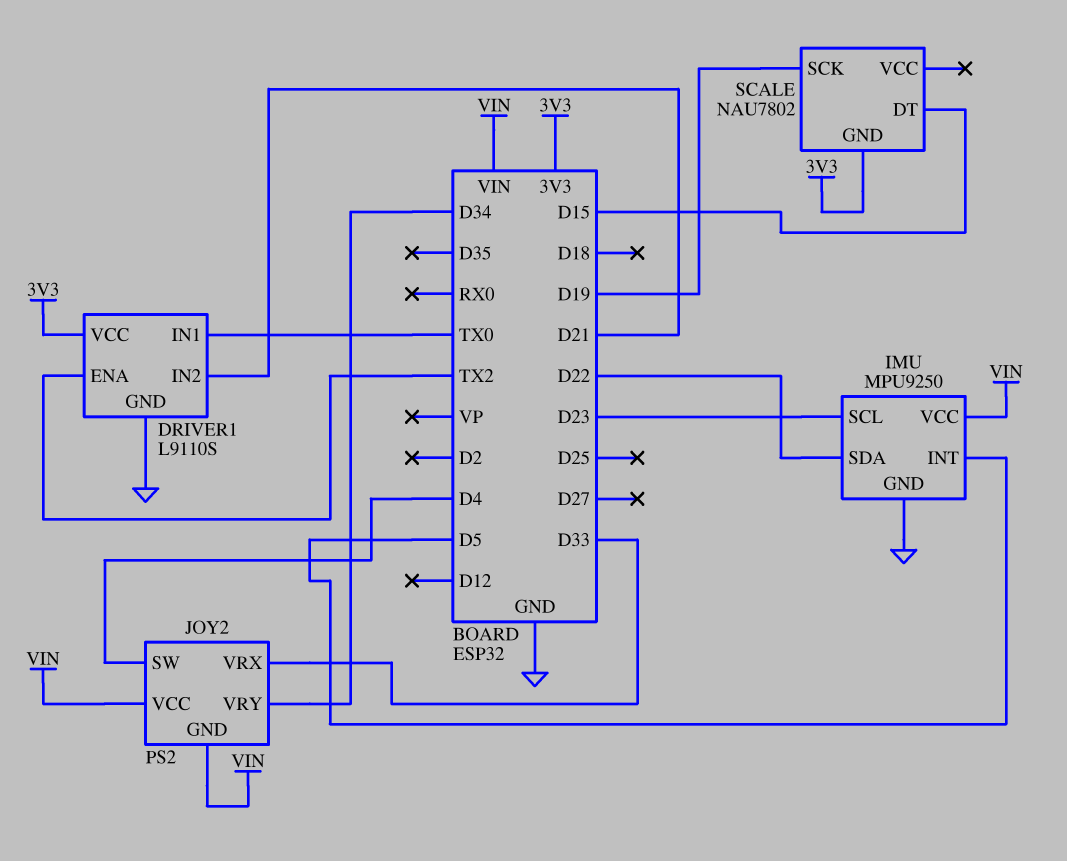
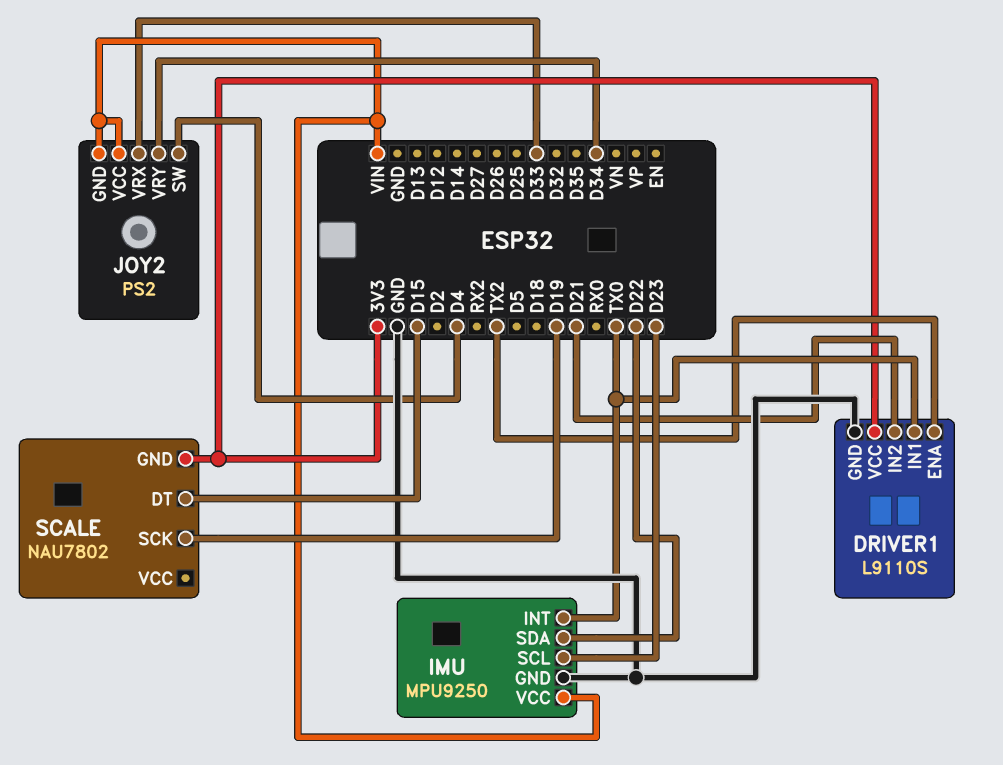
IMU pin INT: D5 -> TX0

